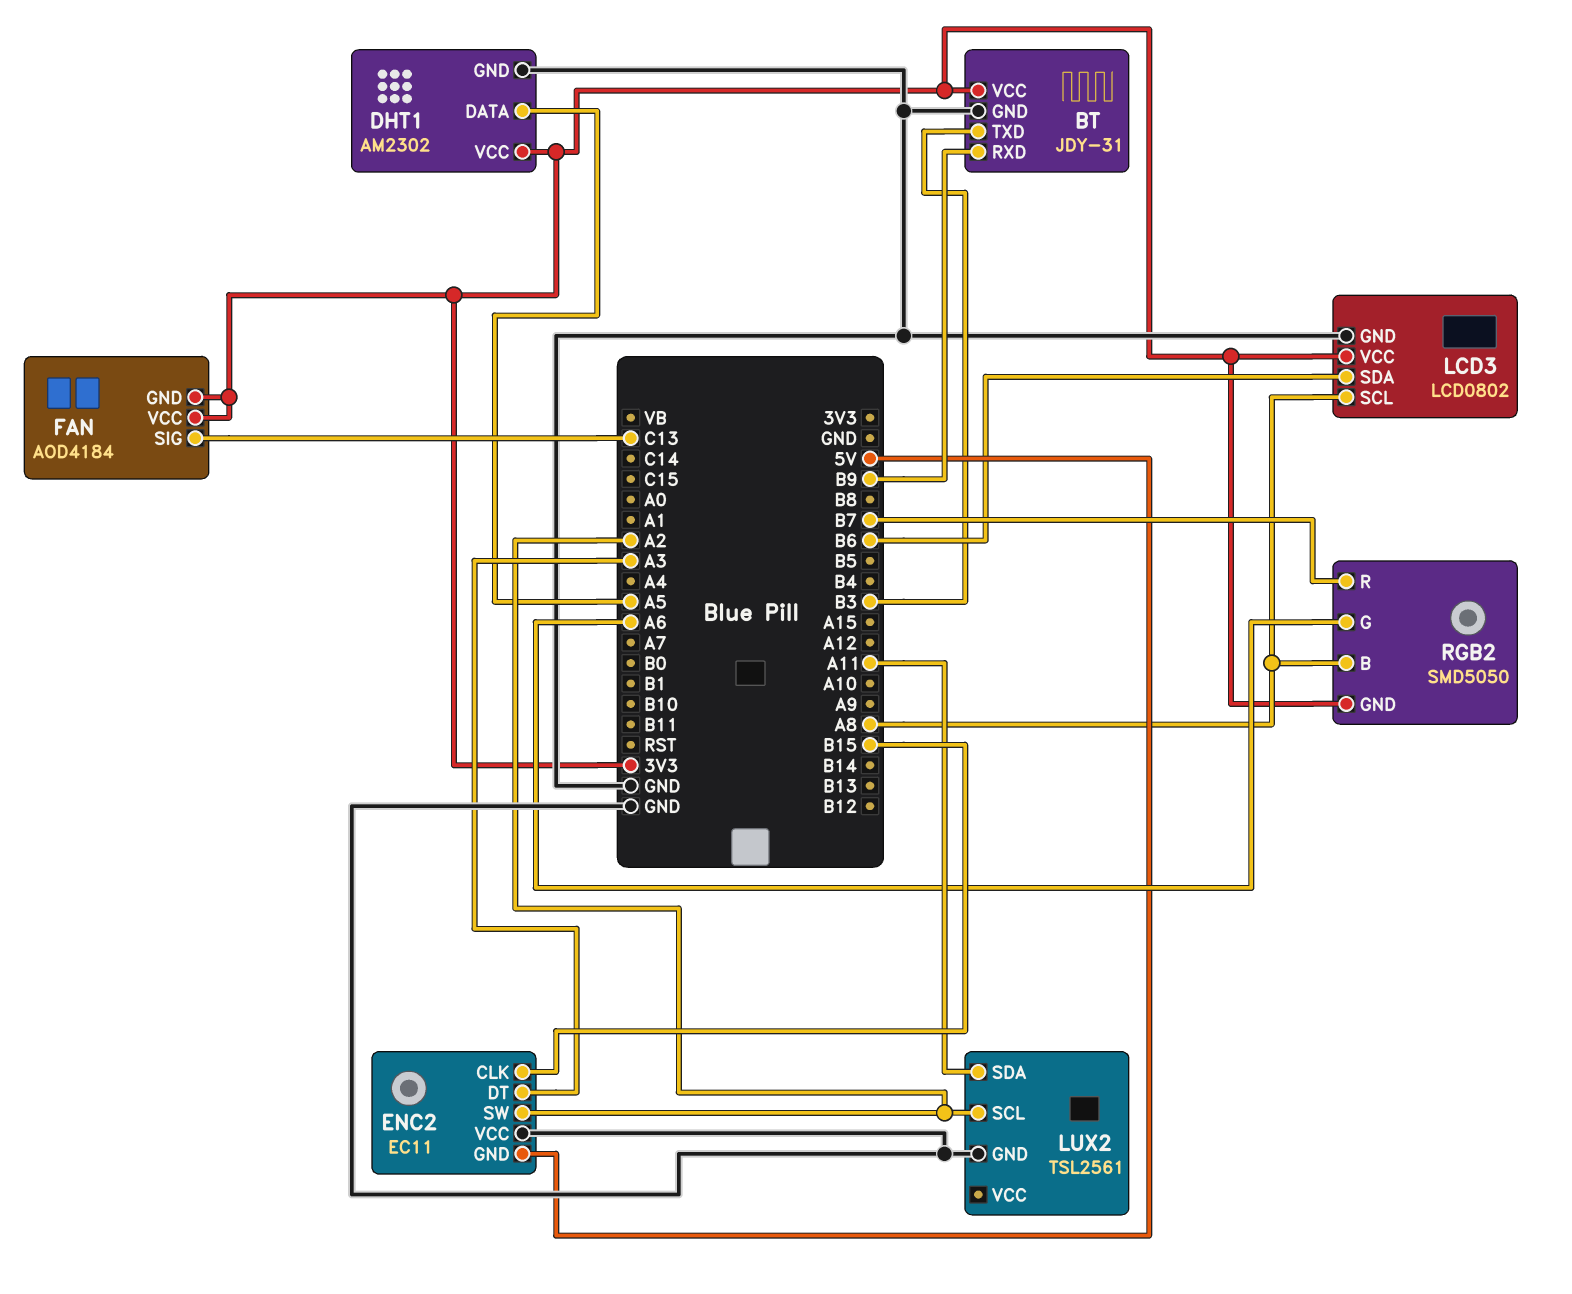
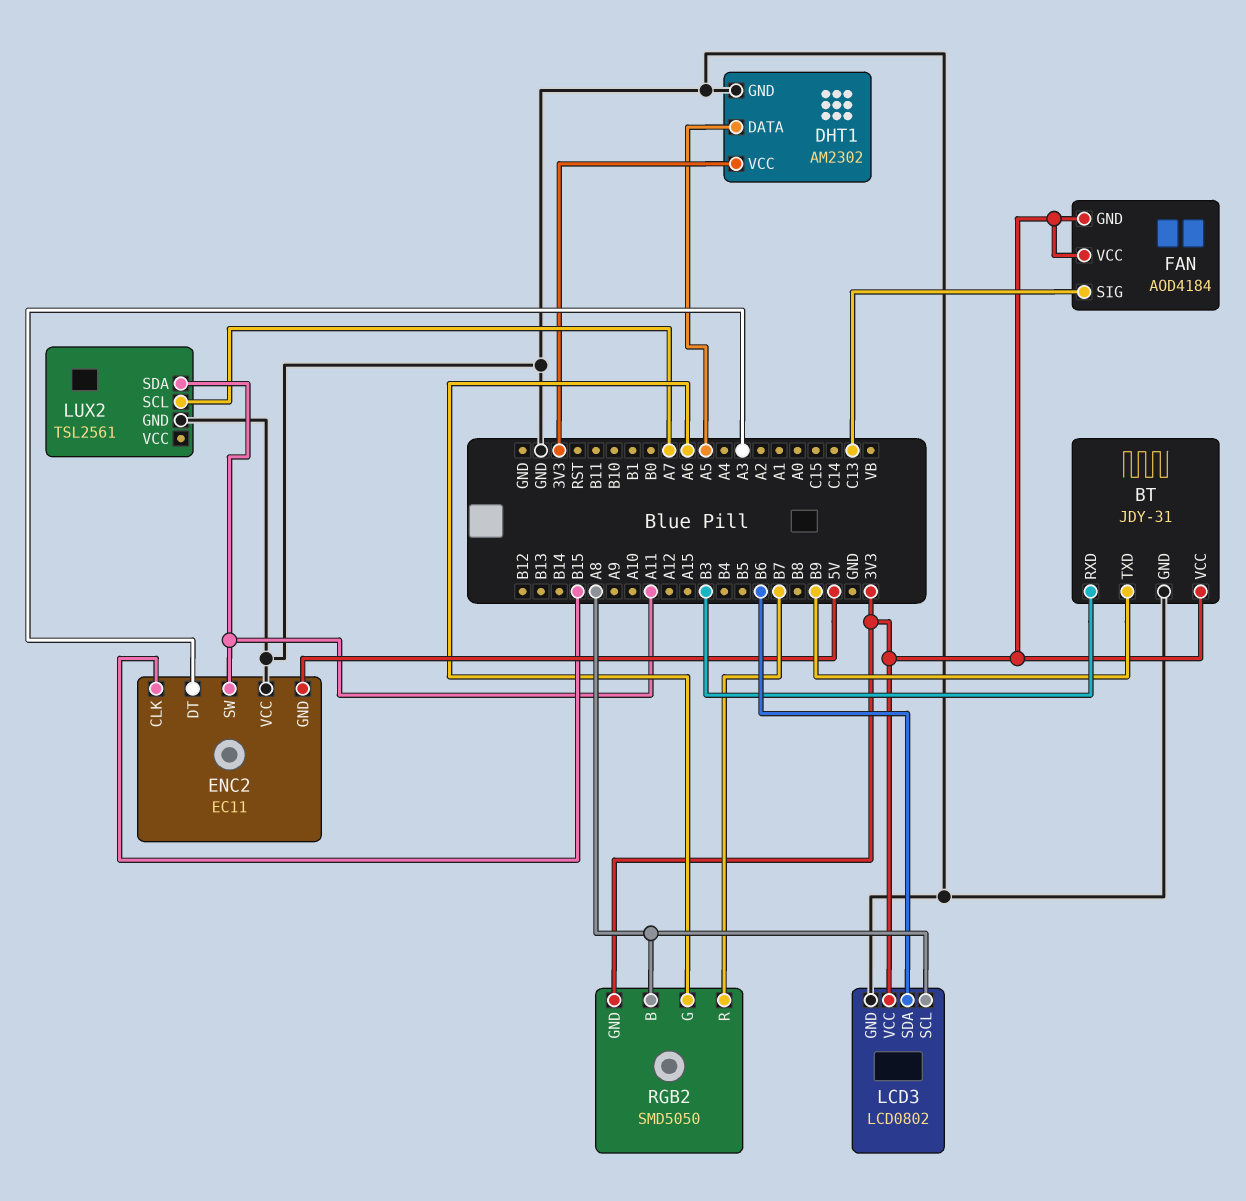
BT pin RXD: B9 -> B3
BT pin TXD: B3 -> B9
ENC2 pin SW: A2 -> A11
LUX2 pin SCL: A2 -> A7

